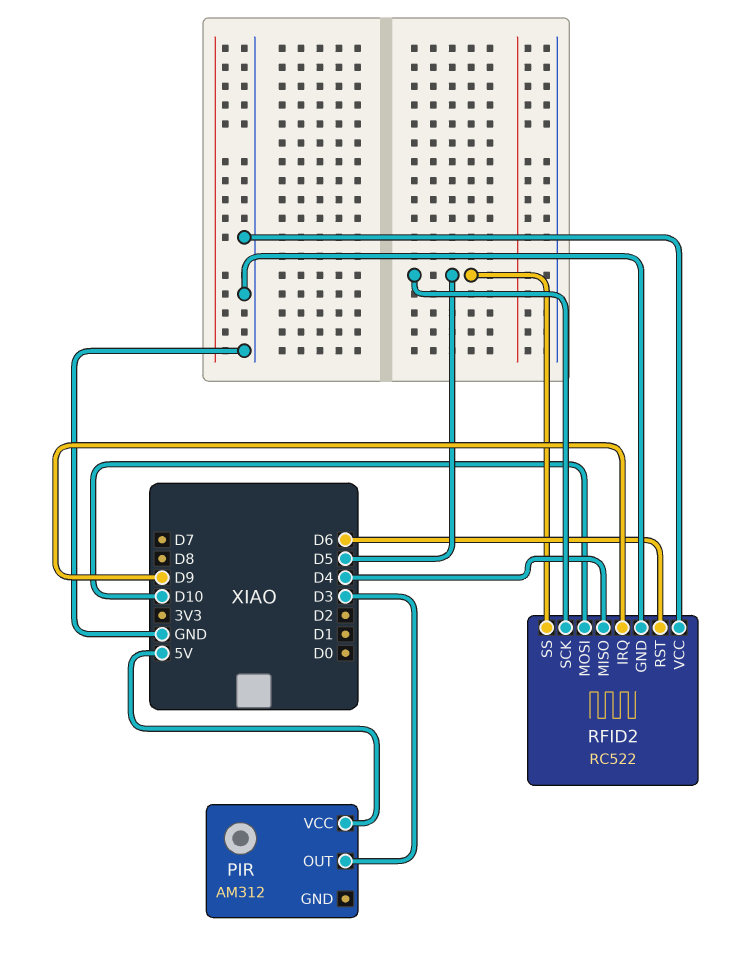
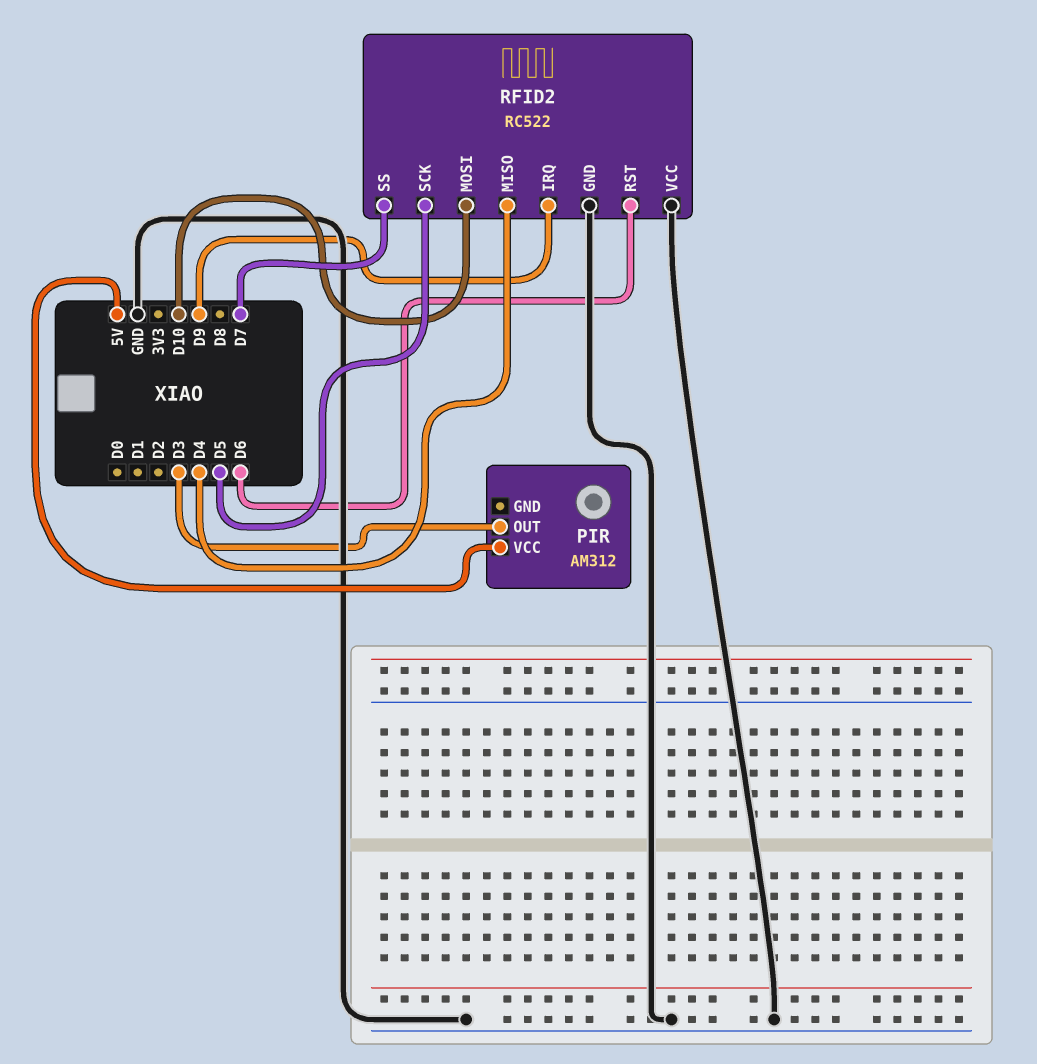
RFID2 pin SS: D5 -> D7

